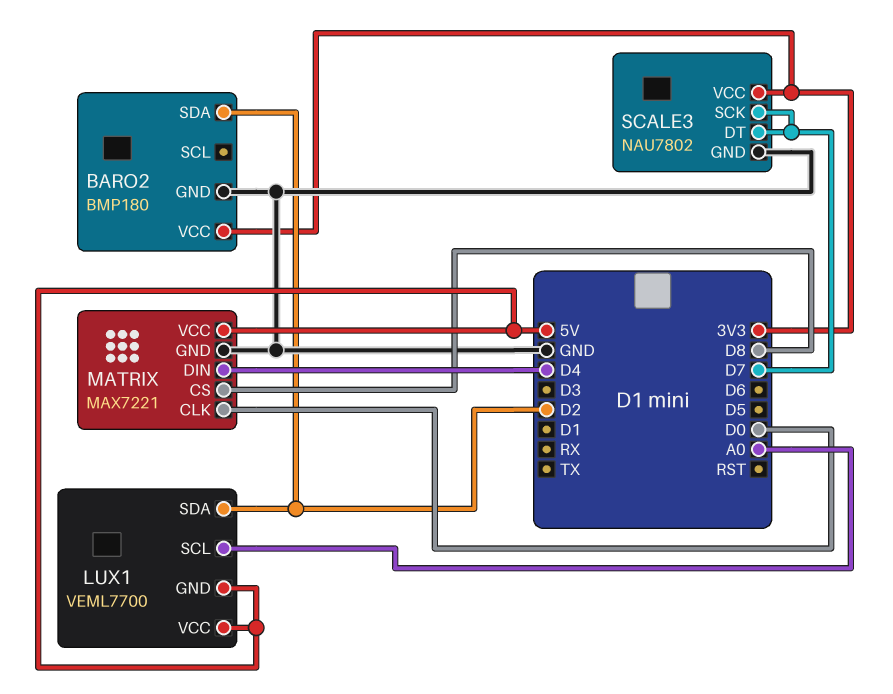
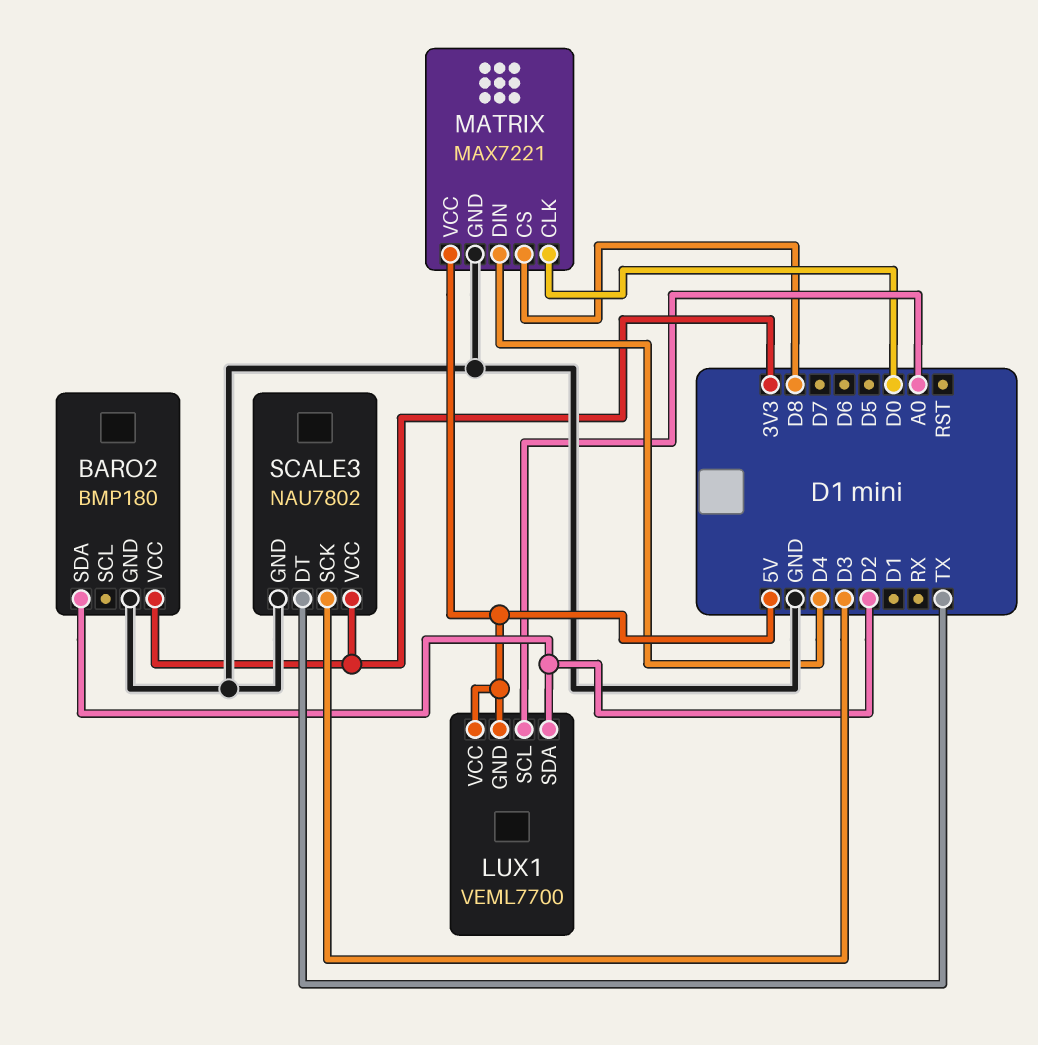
SCALE3 pin DT: D7 -> TX
SCALE3 pin SCK: D7 -> D3

